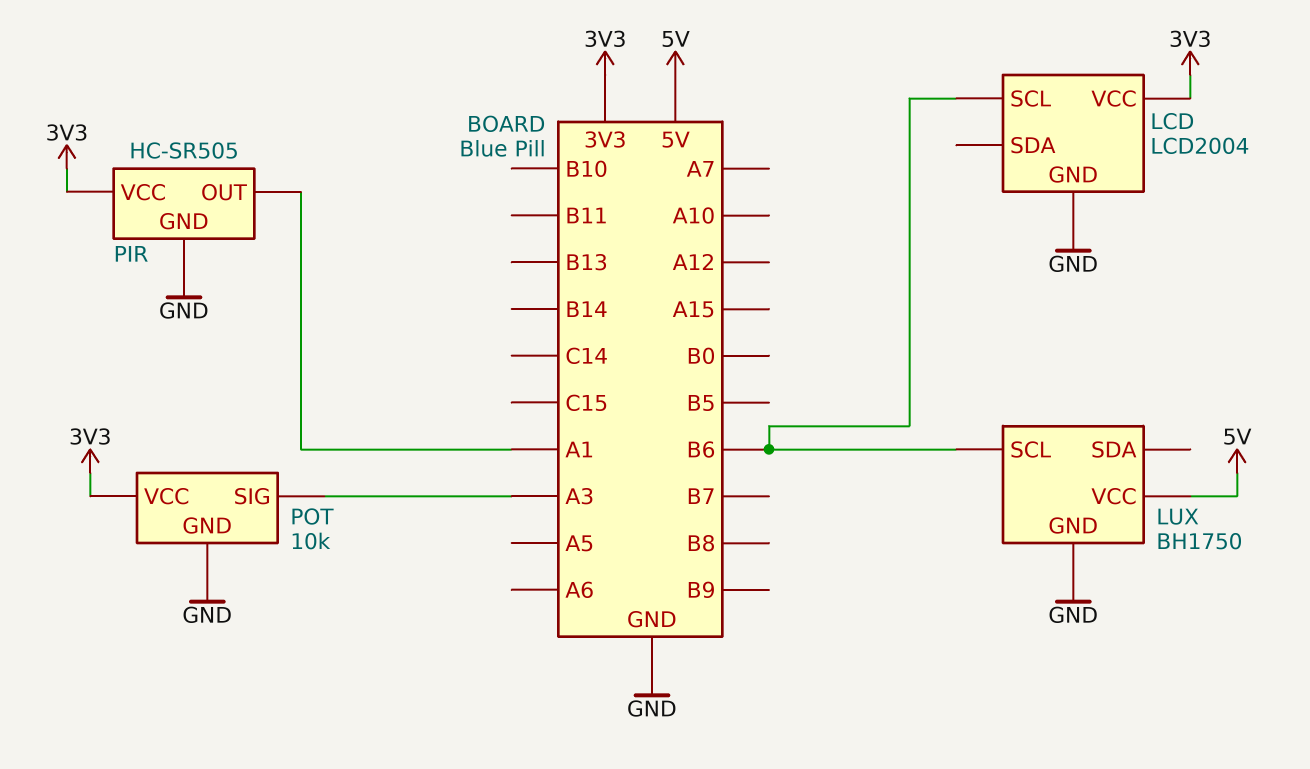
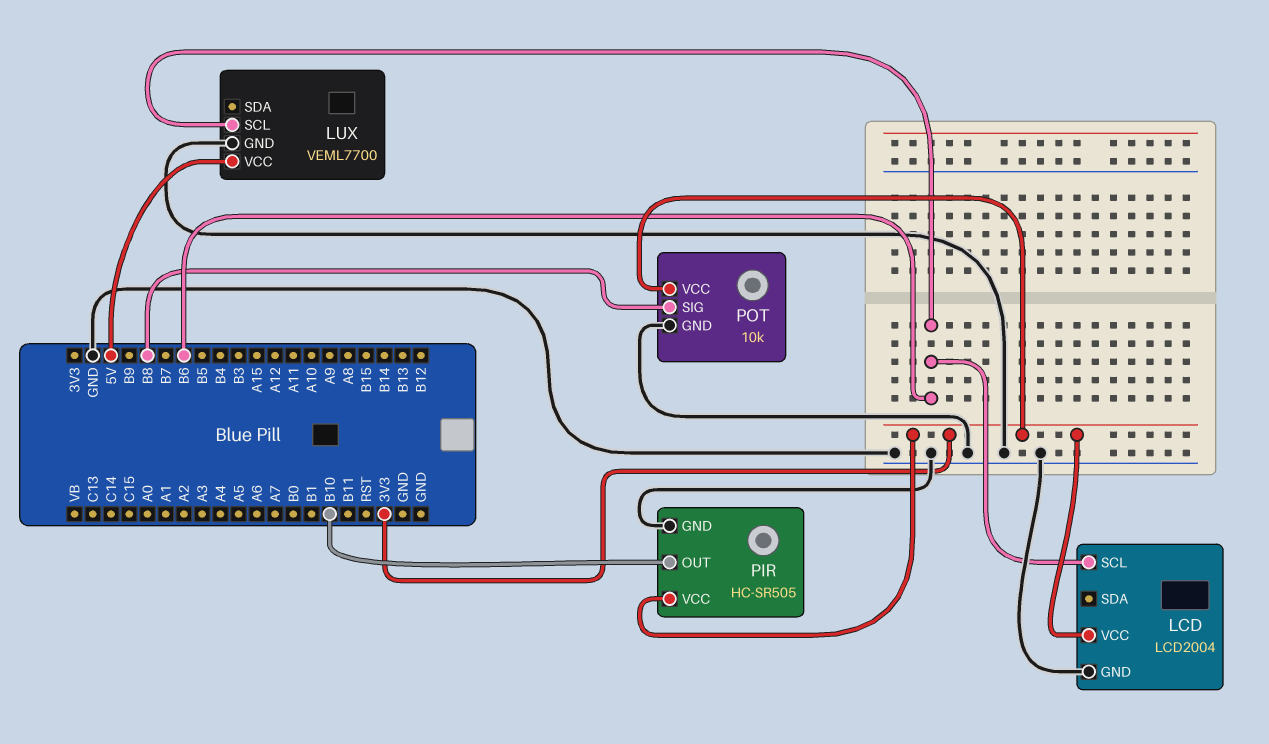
LUX: BH1750 -> VEML7700
PIR pin OUT: A1 -> B10
POT pin SIG: A3 -> B8

